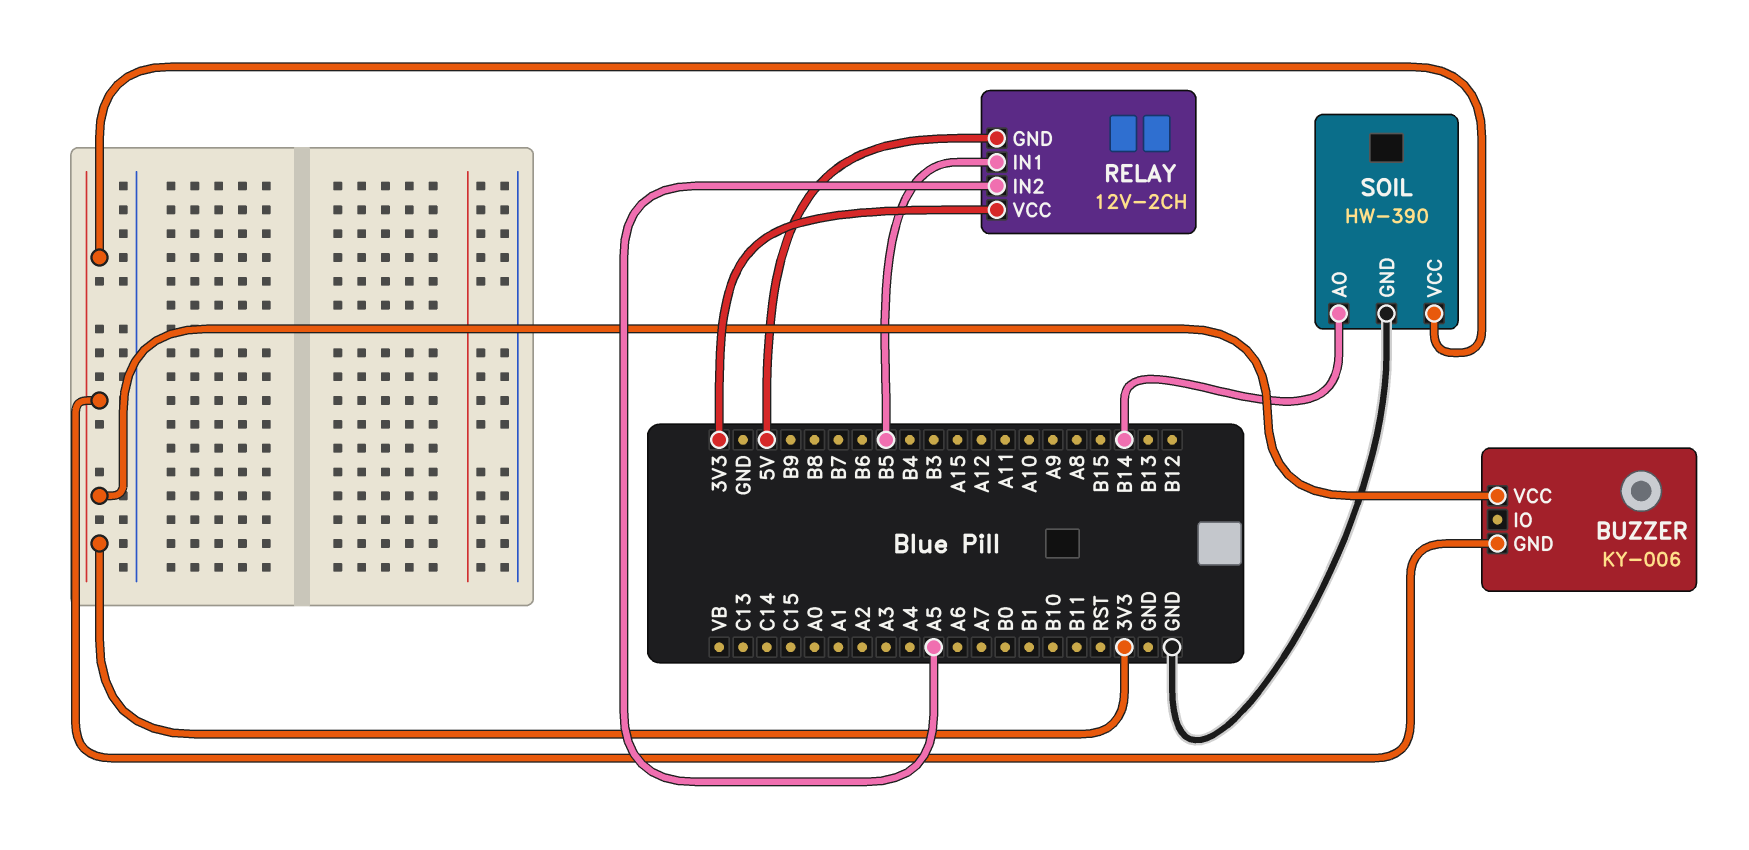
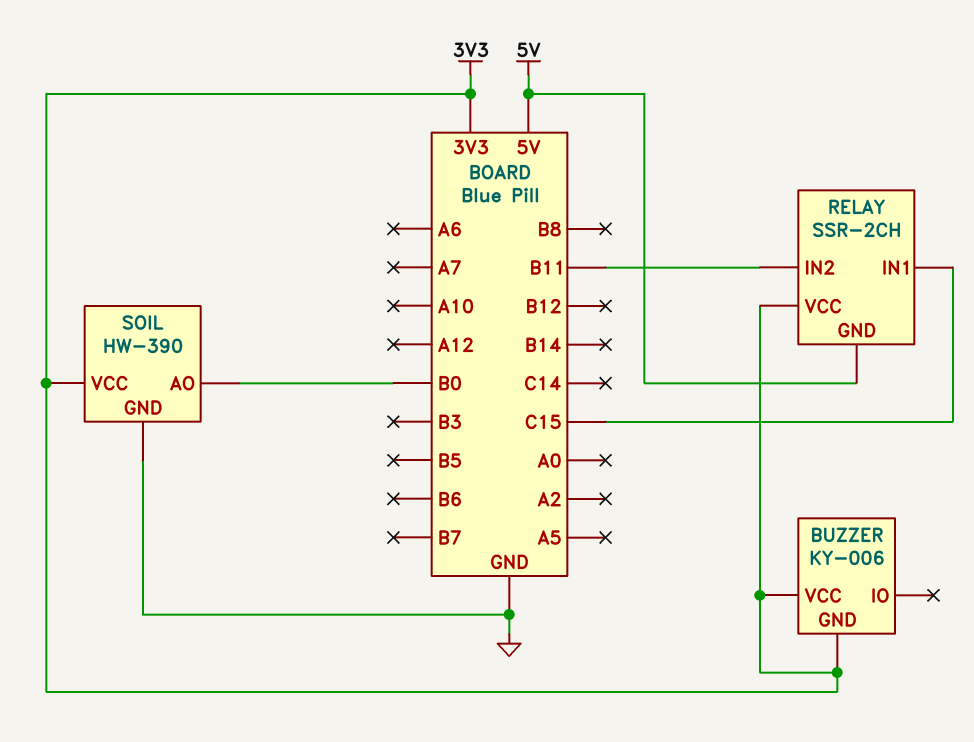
RELAY: 12V-2CH -> SSR-2CH
RELAY pin IN1: B5 -> C15
RELAY pin IN2: A5 -> B11
SOIL pin AO: B14 -> B0

